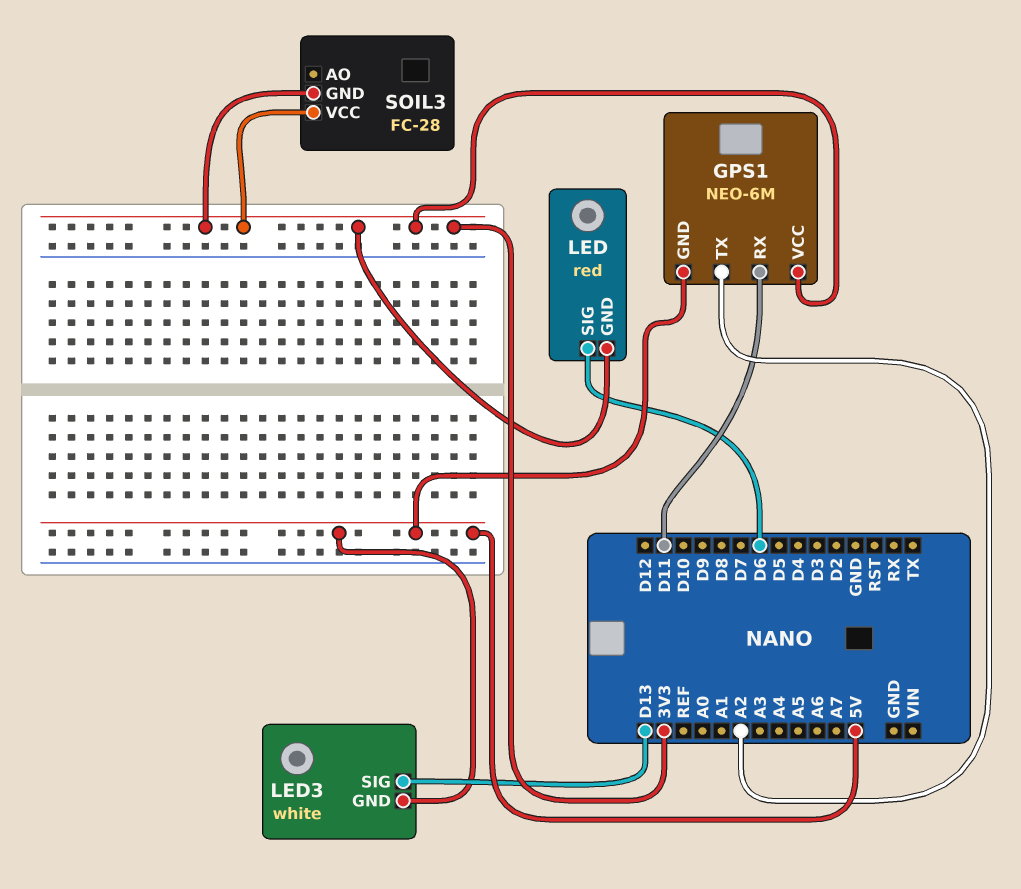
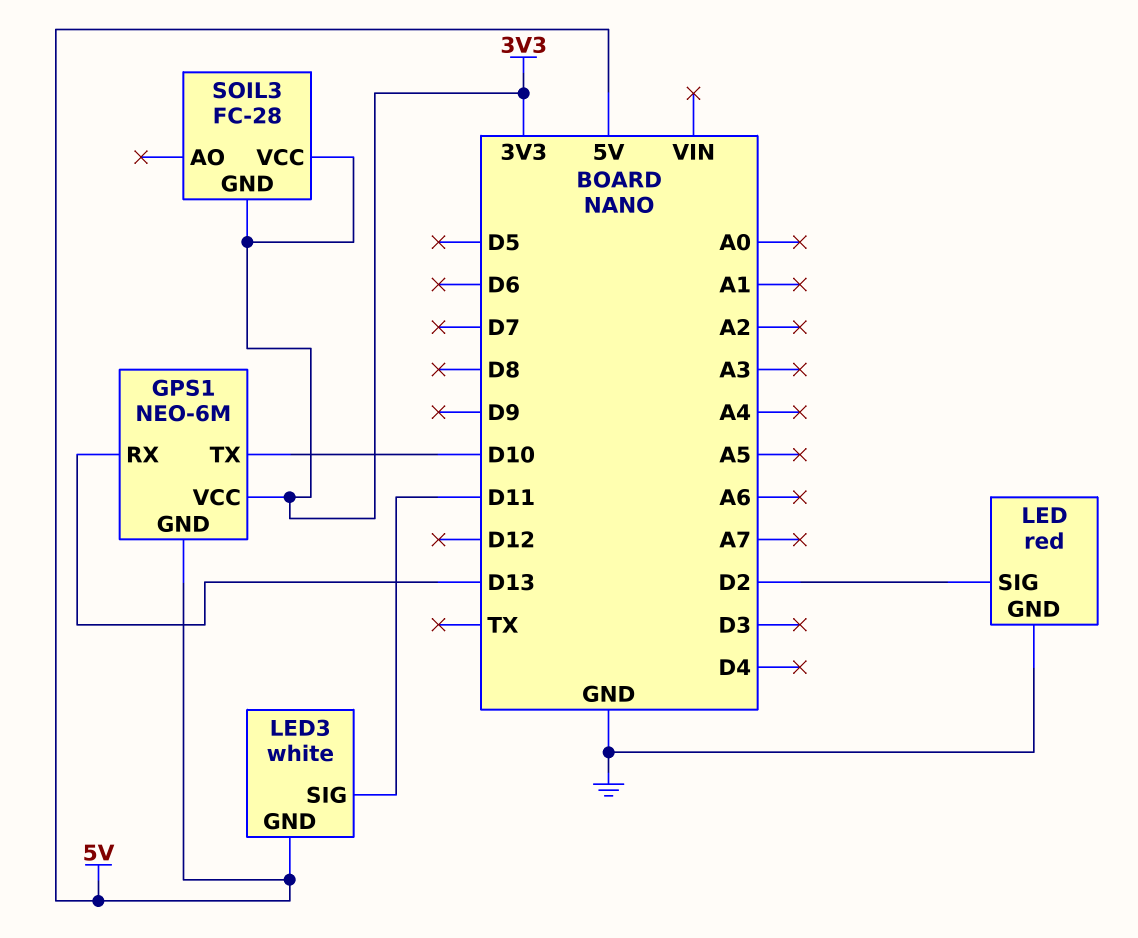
GPS1 pin RX: D11 -> D13
GPS1 pin TX: A2 -> D10
LED pin GND: 3V3 -> GND
LED pin SIG: D6 -> D2
LED3 pin SIG: D13 -> D11

